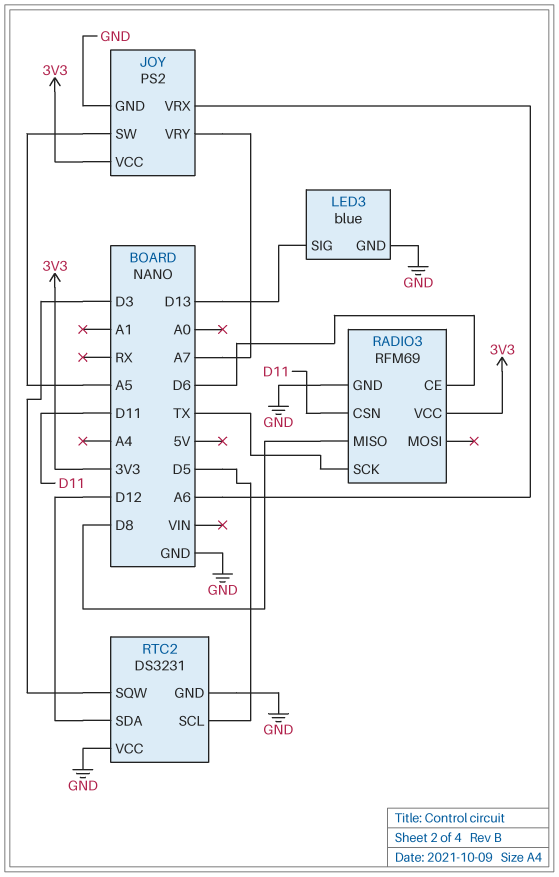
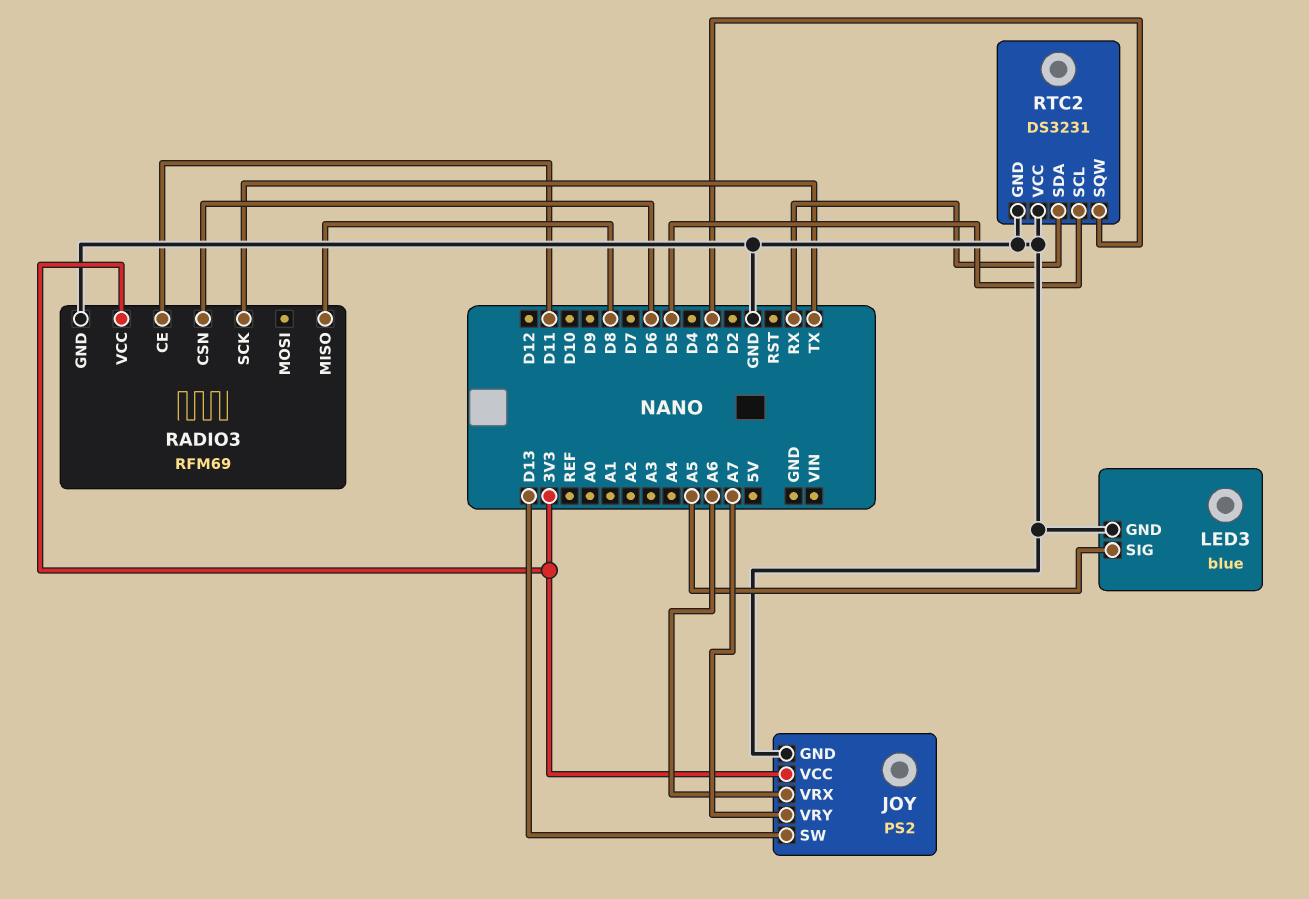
JOY pin SW: A5 -> D13
LED3 pin SIG: D13 -> A5
RADIO3 pin CE: D6 -> D11
RADIO3 pin CSN: D11 -> D6
RTC2 pin SDA: D12 -> RX

